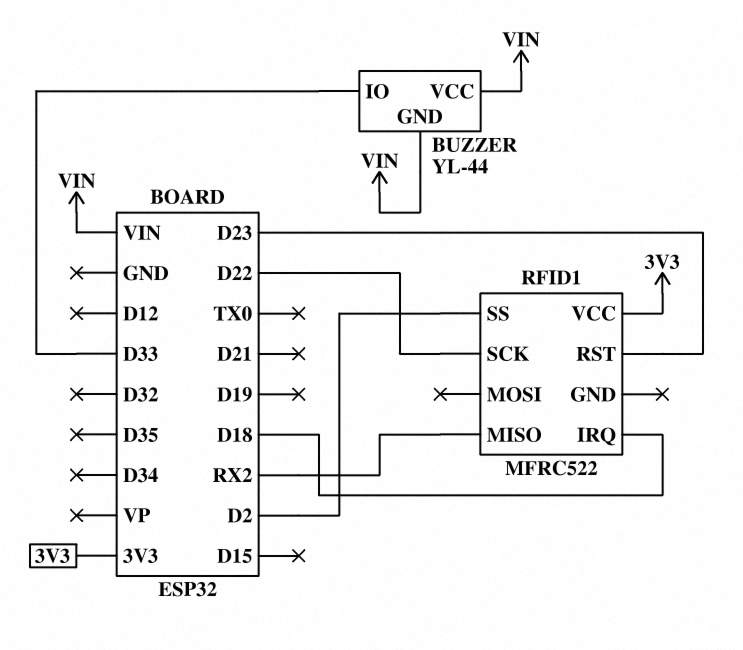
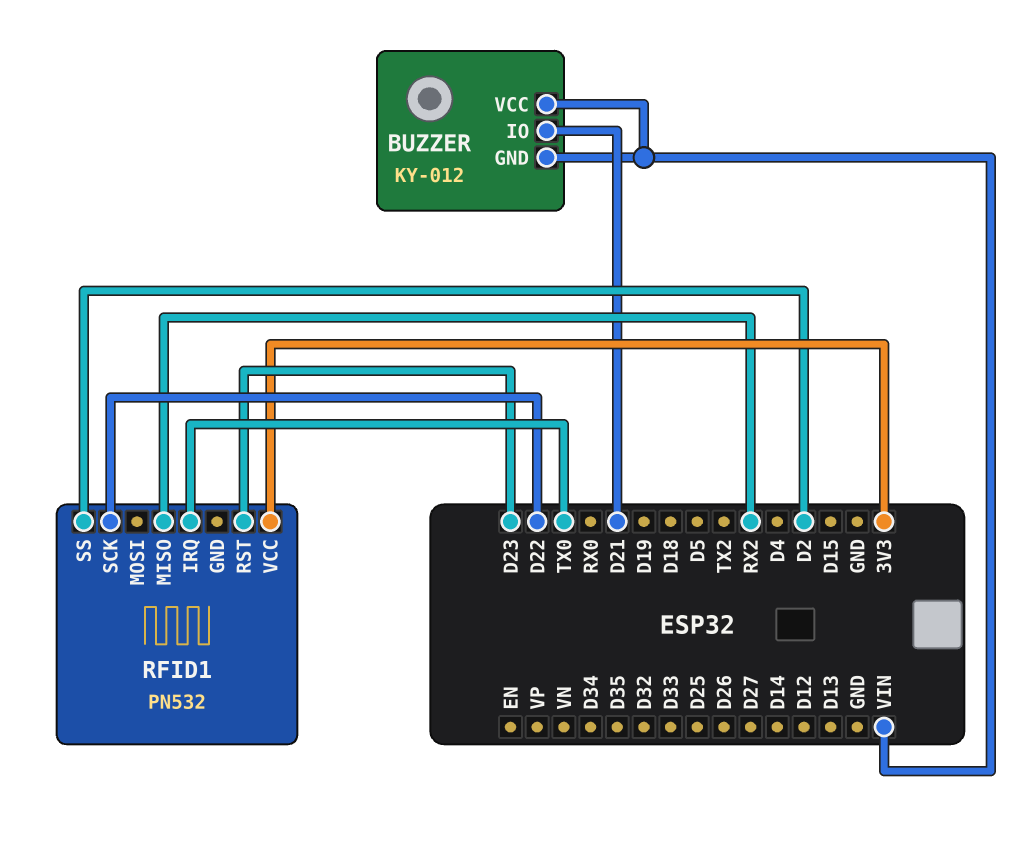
BUZZER: YL-44 -> KY-012
BUZZER pin IO: D33 -> D21
RFID1: MFRC522 -> PN532
RFID1 pin IRQ: D18 -> TX0

